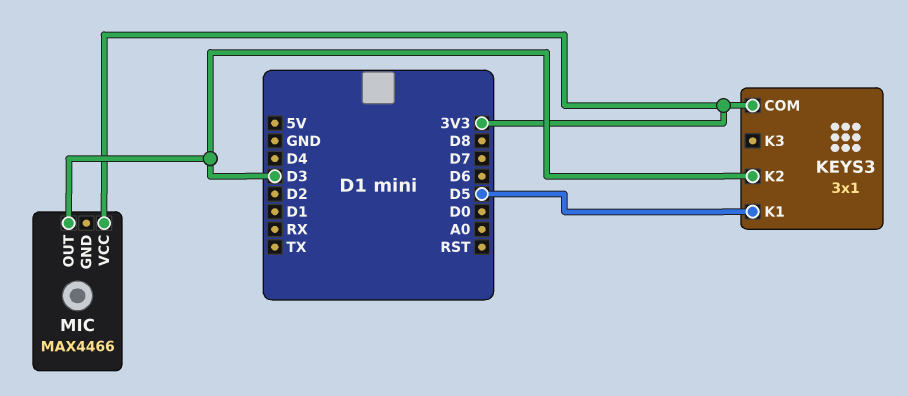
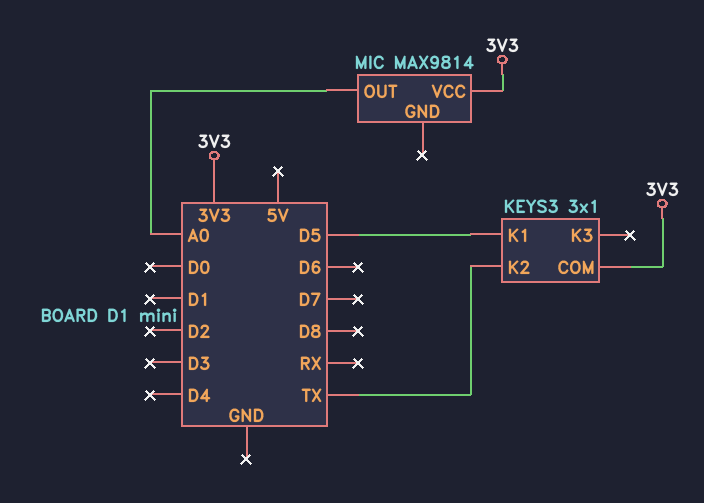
KEYS3 pin K2: D3 -> TX
MIC: MAX4466 -> MAX9814
MIC pin OUT: D3 -> A0

